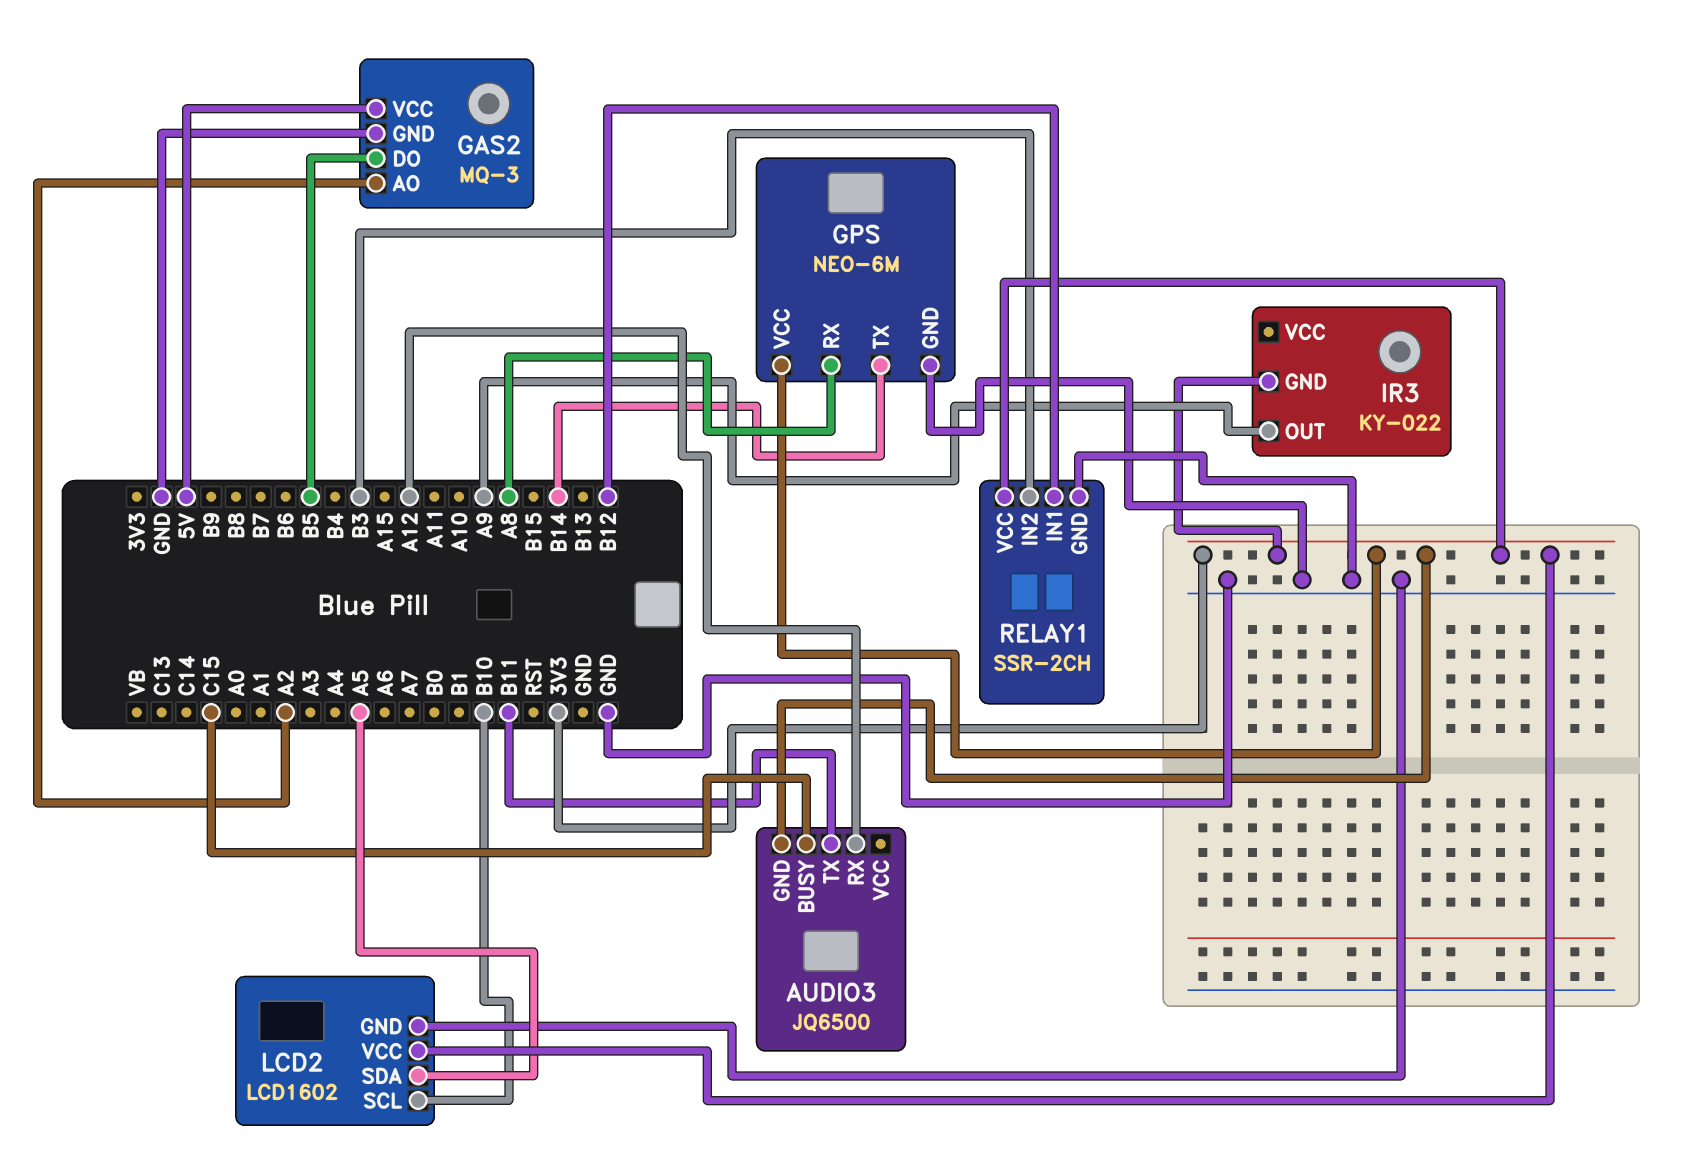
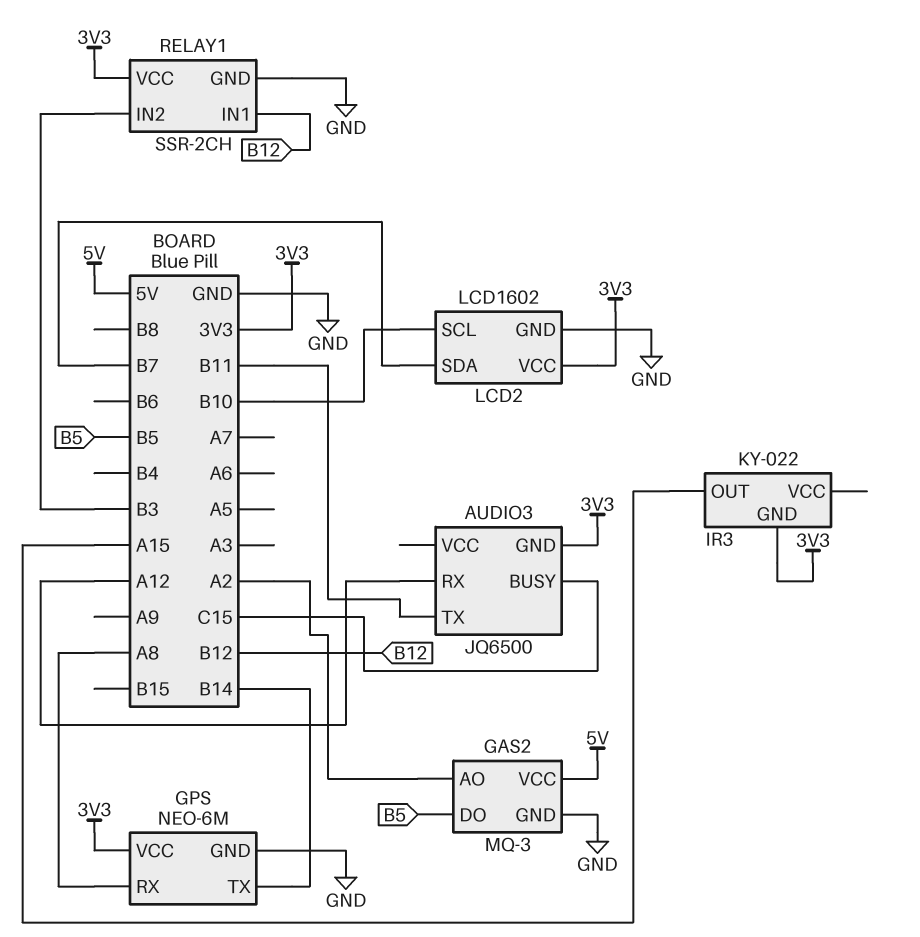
IR3 pin OUT: A9 -> A15
LCD2 pin SDA: A5 -> B7

